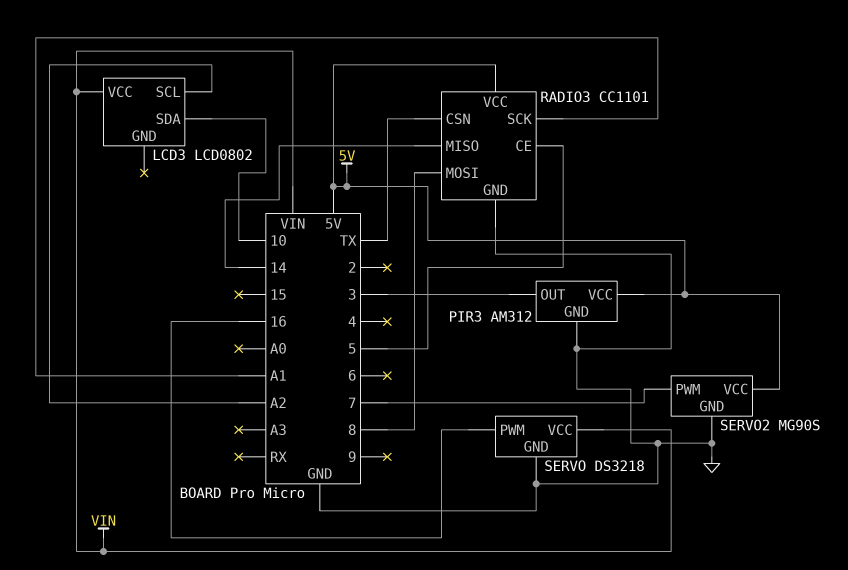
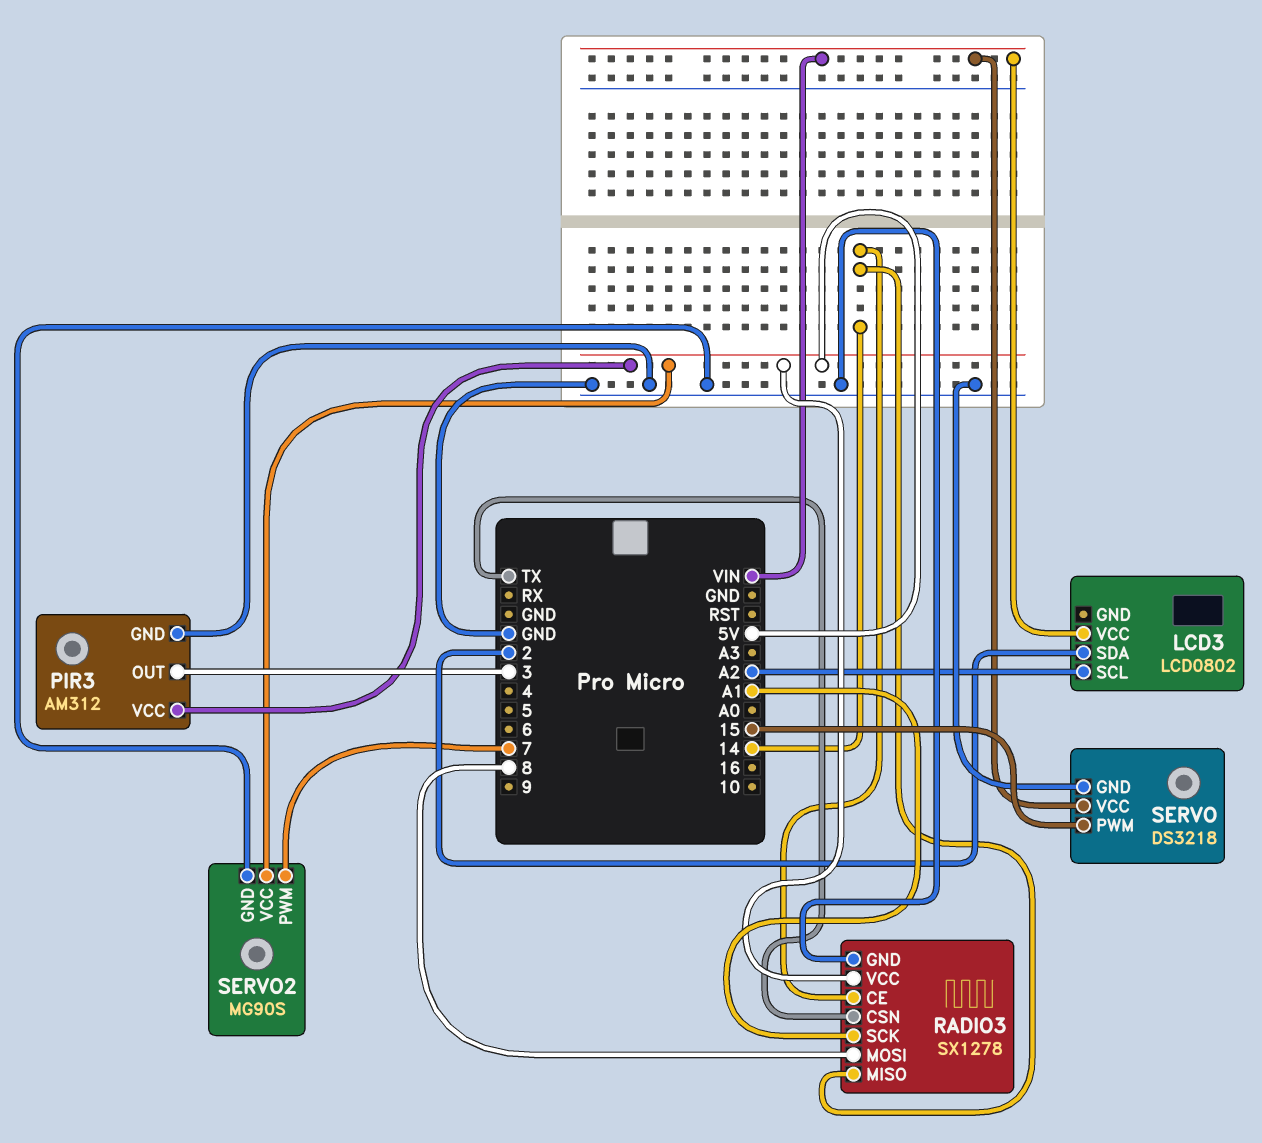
LCD3 pin SDA: 10 -> 2
RADIO3: CC1101 -> SX1278
RADIO3 pin CE: 5 -> 14
SERVO pin PWM: 16 -> 15

